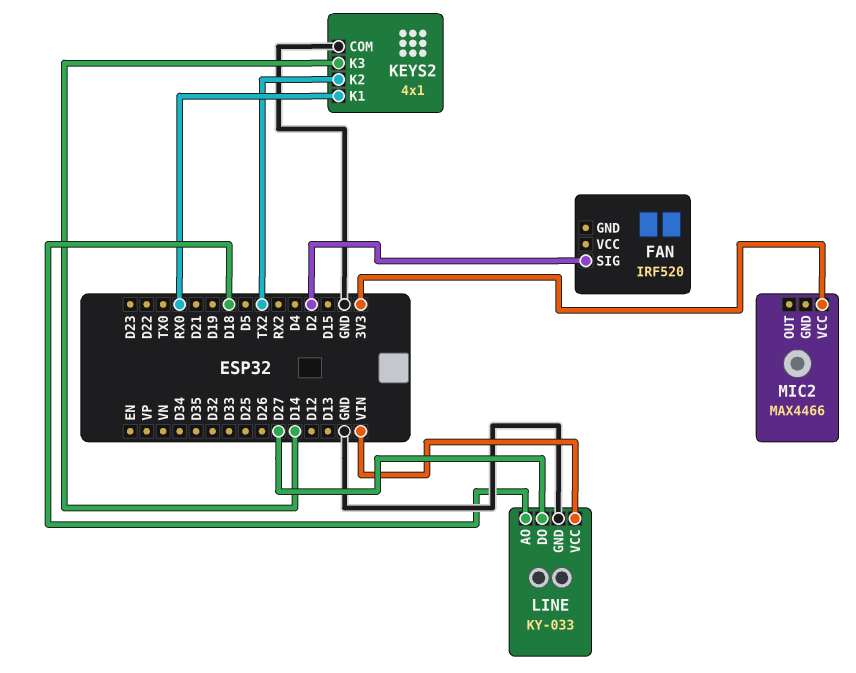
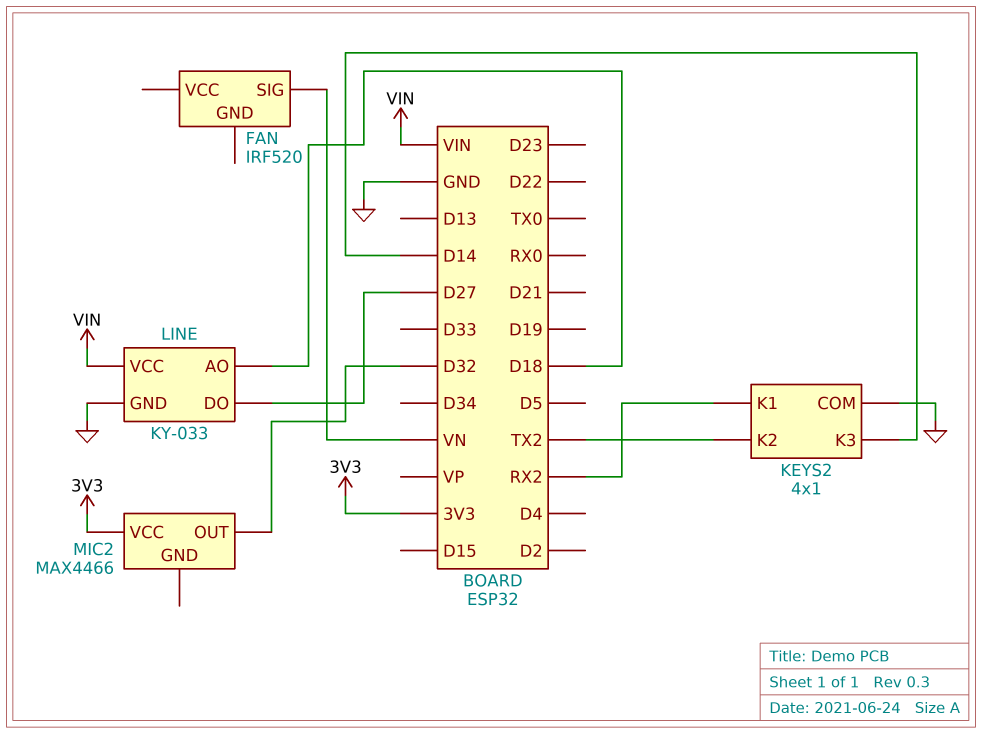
FAN pin SIG: D2 -> VN
KEYS2 pin K1: RX0 -> RX2
MIC2 pin OUT: none -> D32

